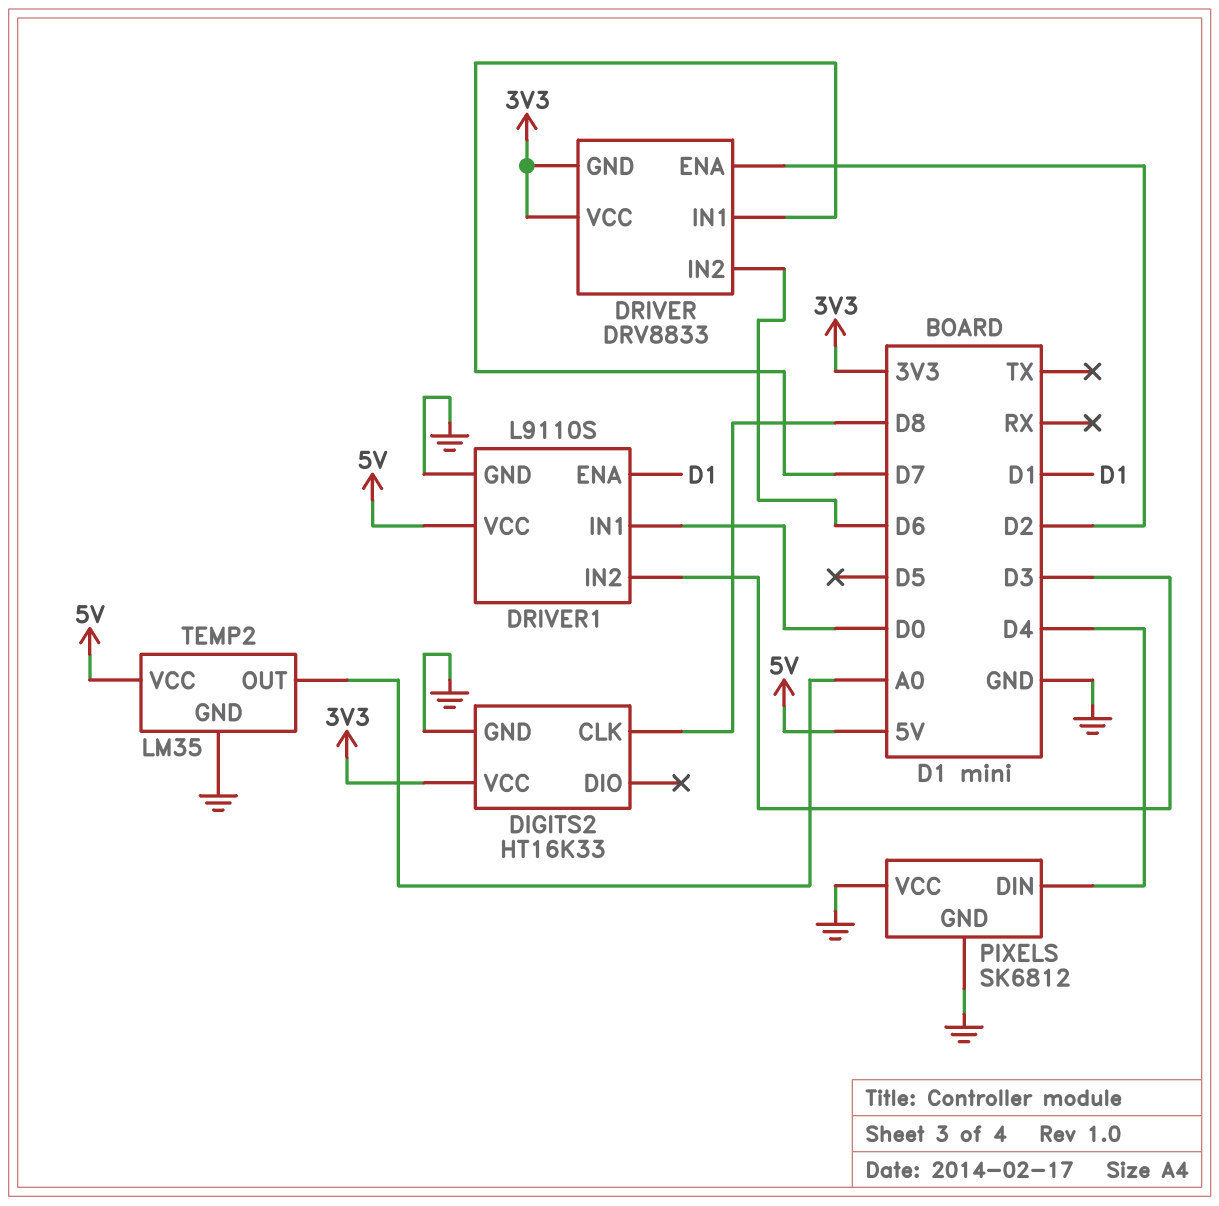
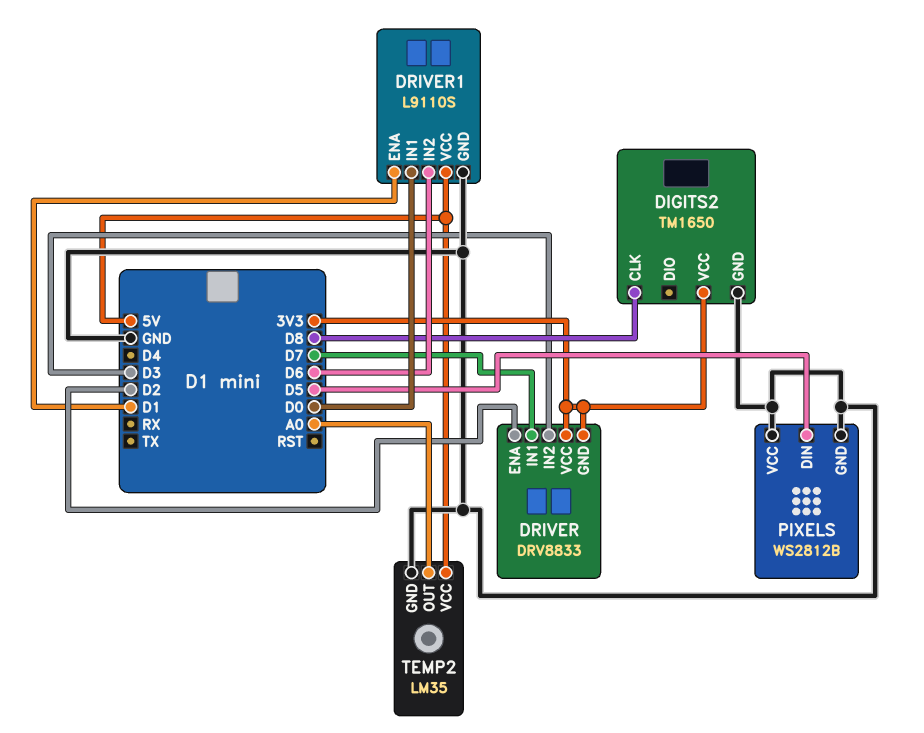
DIGITS2: HT16K33 -> TM1650
DRIVER pin IN2: D6 -> D3
DRIVER1 pin IN2: D3 -> D6
PIXELS: SK6812 -> WS2812B
PIXELS pin DIN: D4 -> D5

